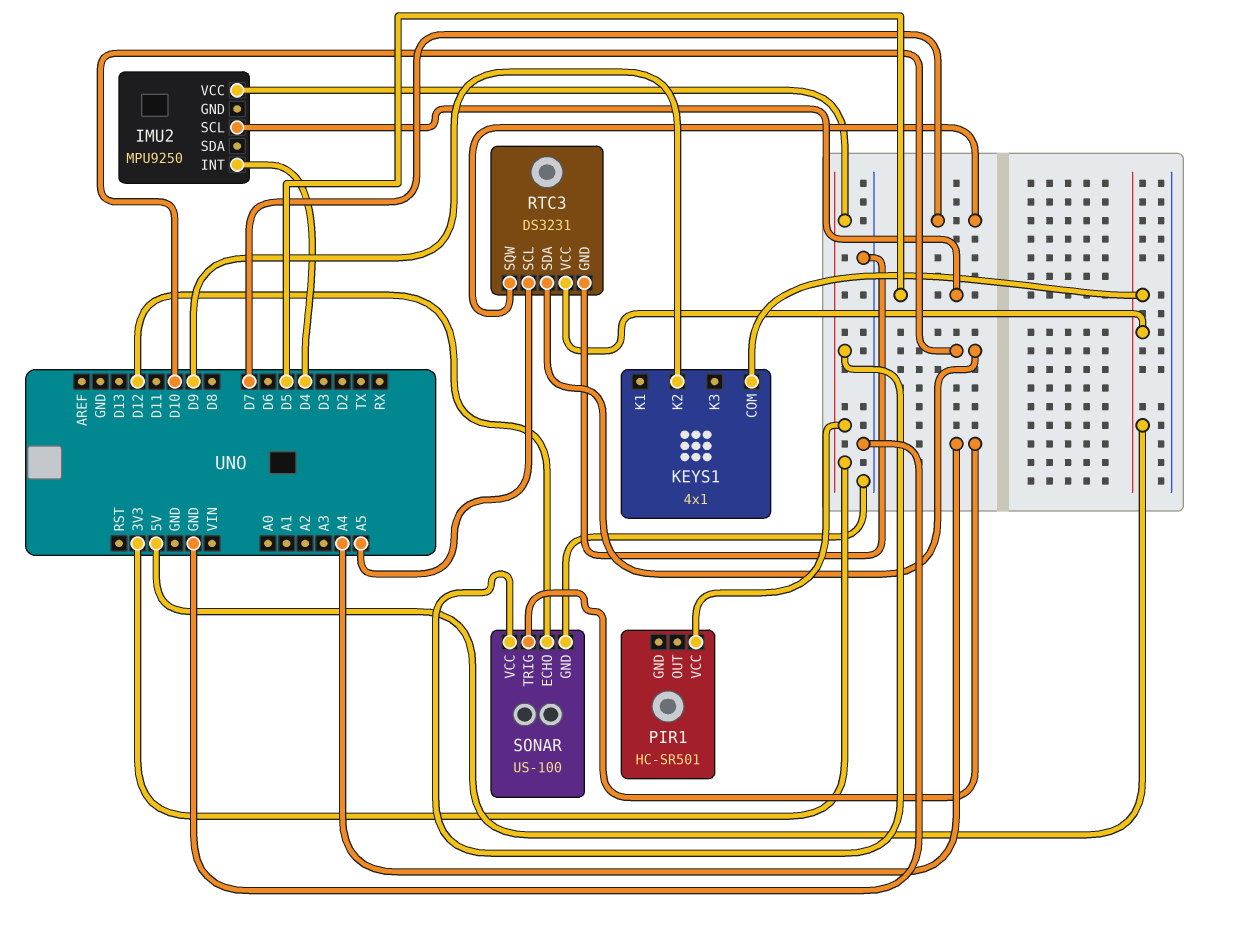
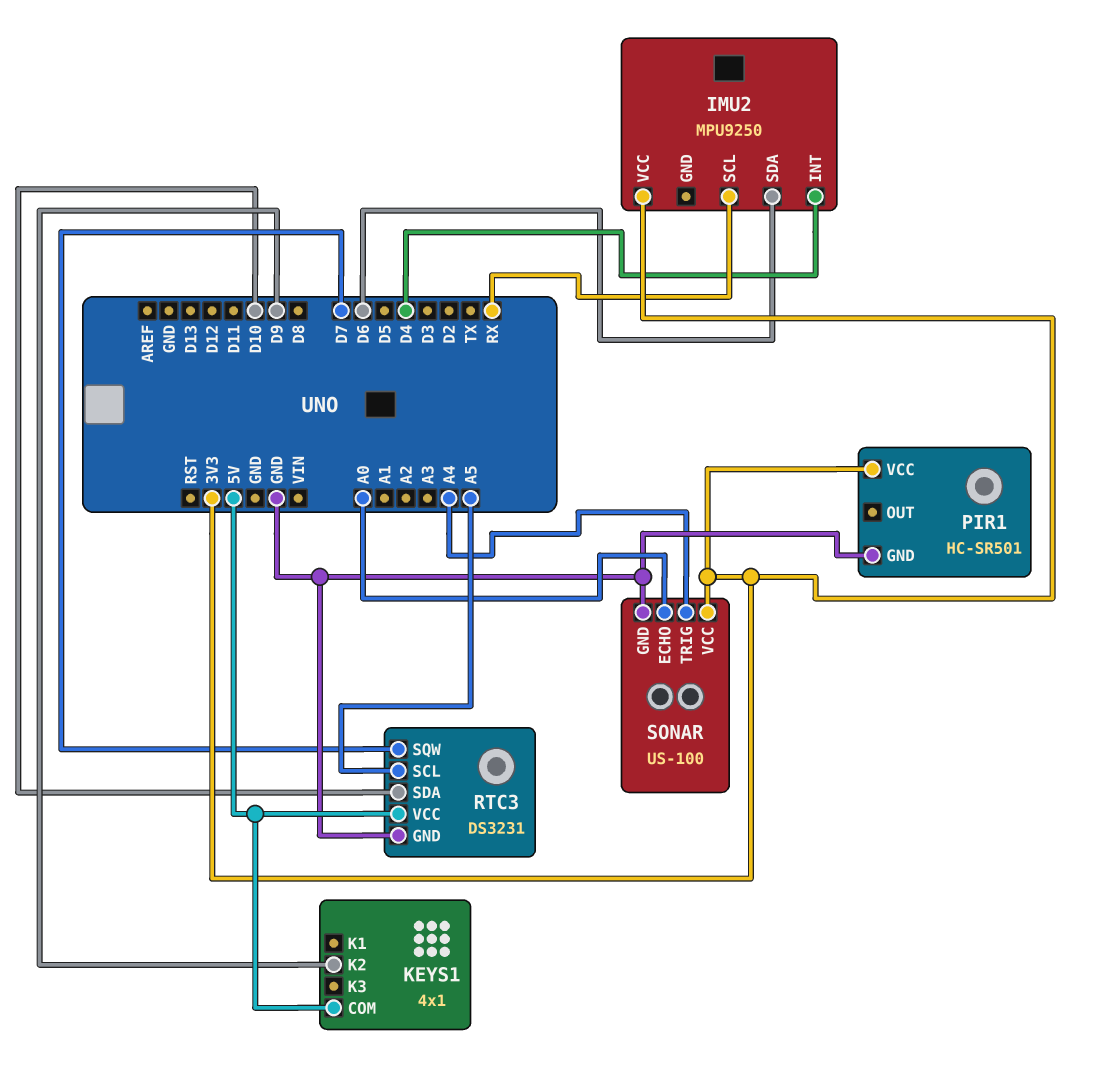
IMU2 pin SCL: D5 -> RX
IMU2 pin SDA: none -> D6
PIR1 pin GND: none -> GND
SONAR pin ECHO: D12 -> A0

